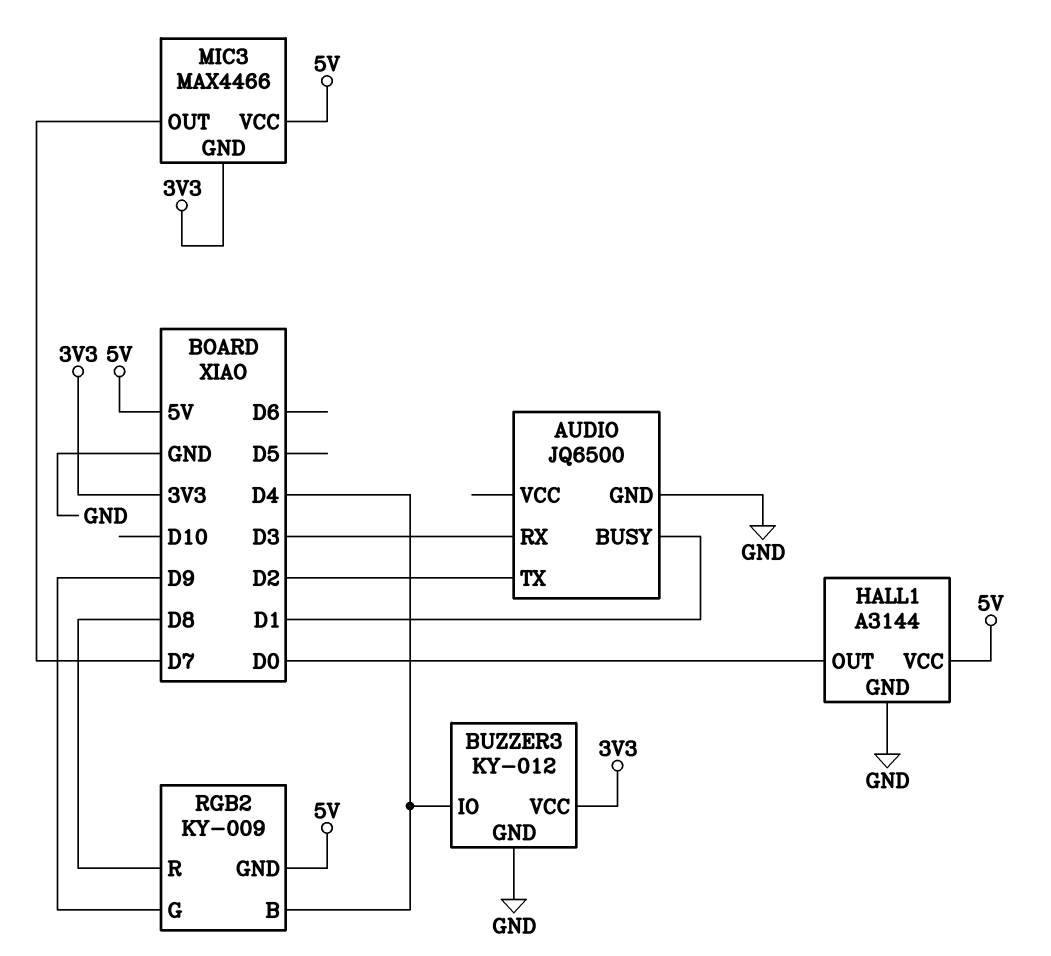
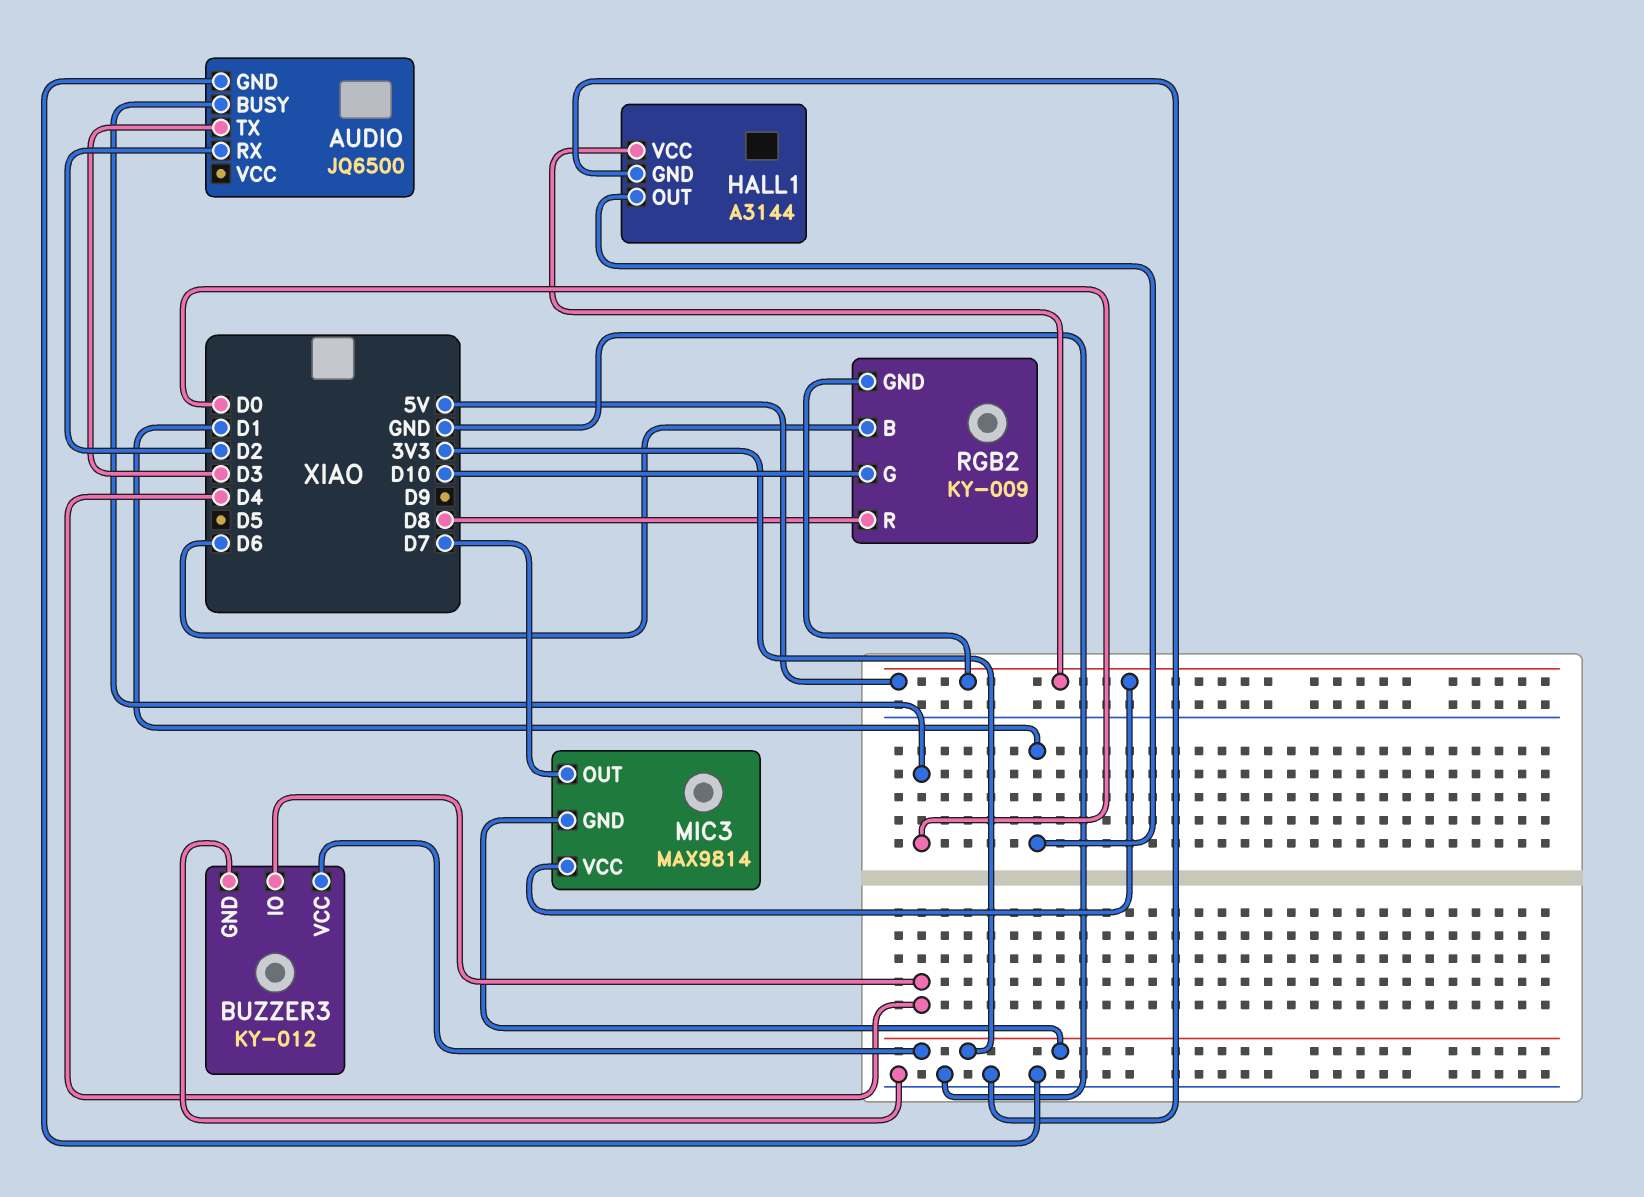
AUDIO pin BUSY: D1 -> D0
AUDIO pin RX: D3 -> D2
AUDIO pin TX: D2 -> D3
HALL1 pin OUT: D0 -> D1
MIC3: MAX4466 -> MAX9814
RGB2 pin B: D4 -> D6
RGB2 pin G: D9 -> D10

